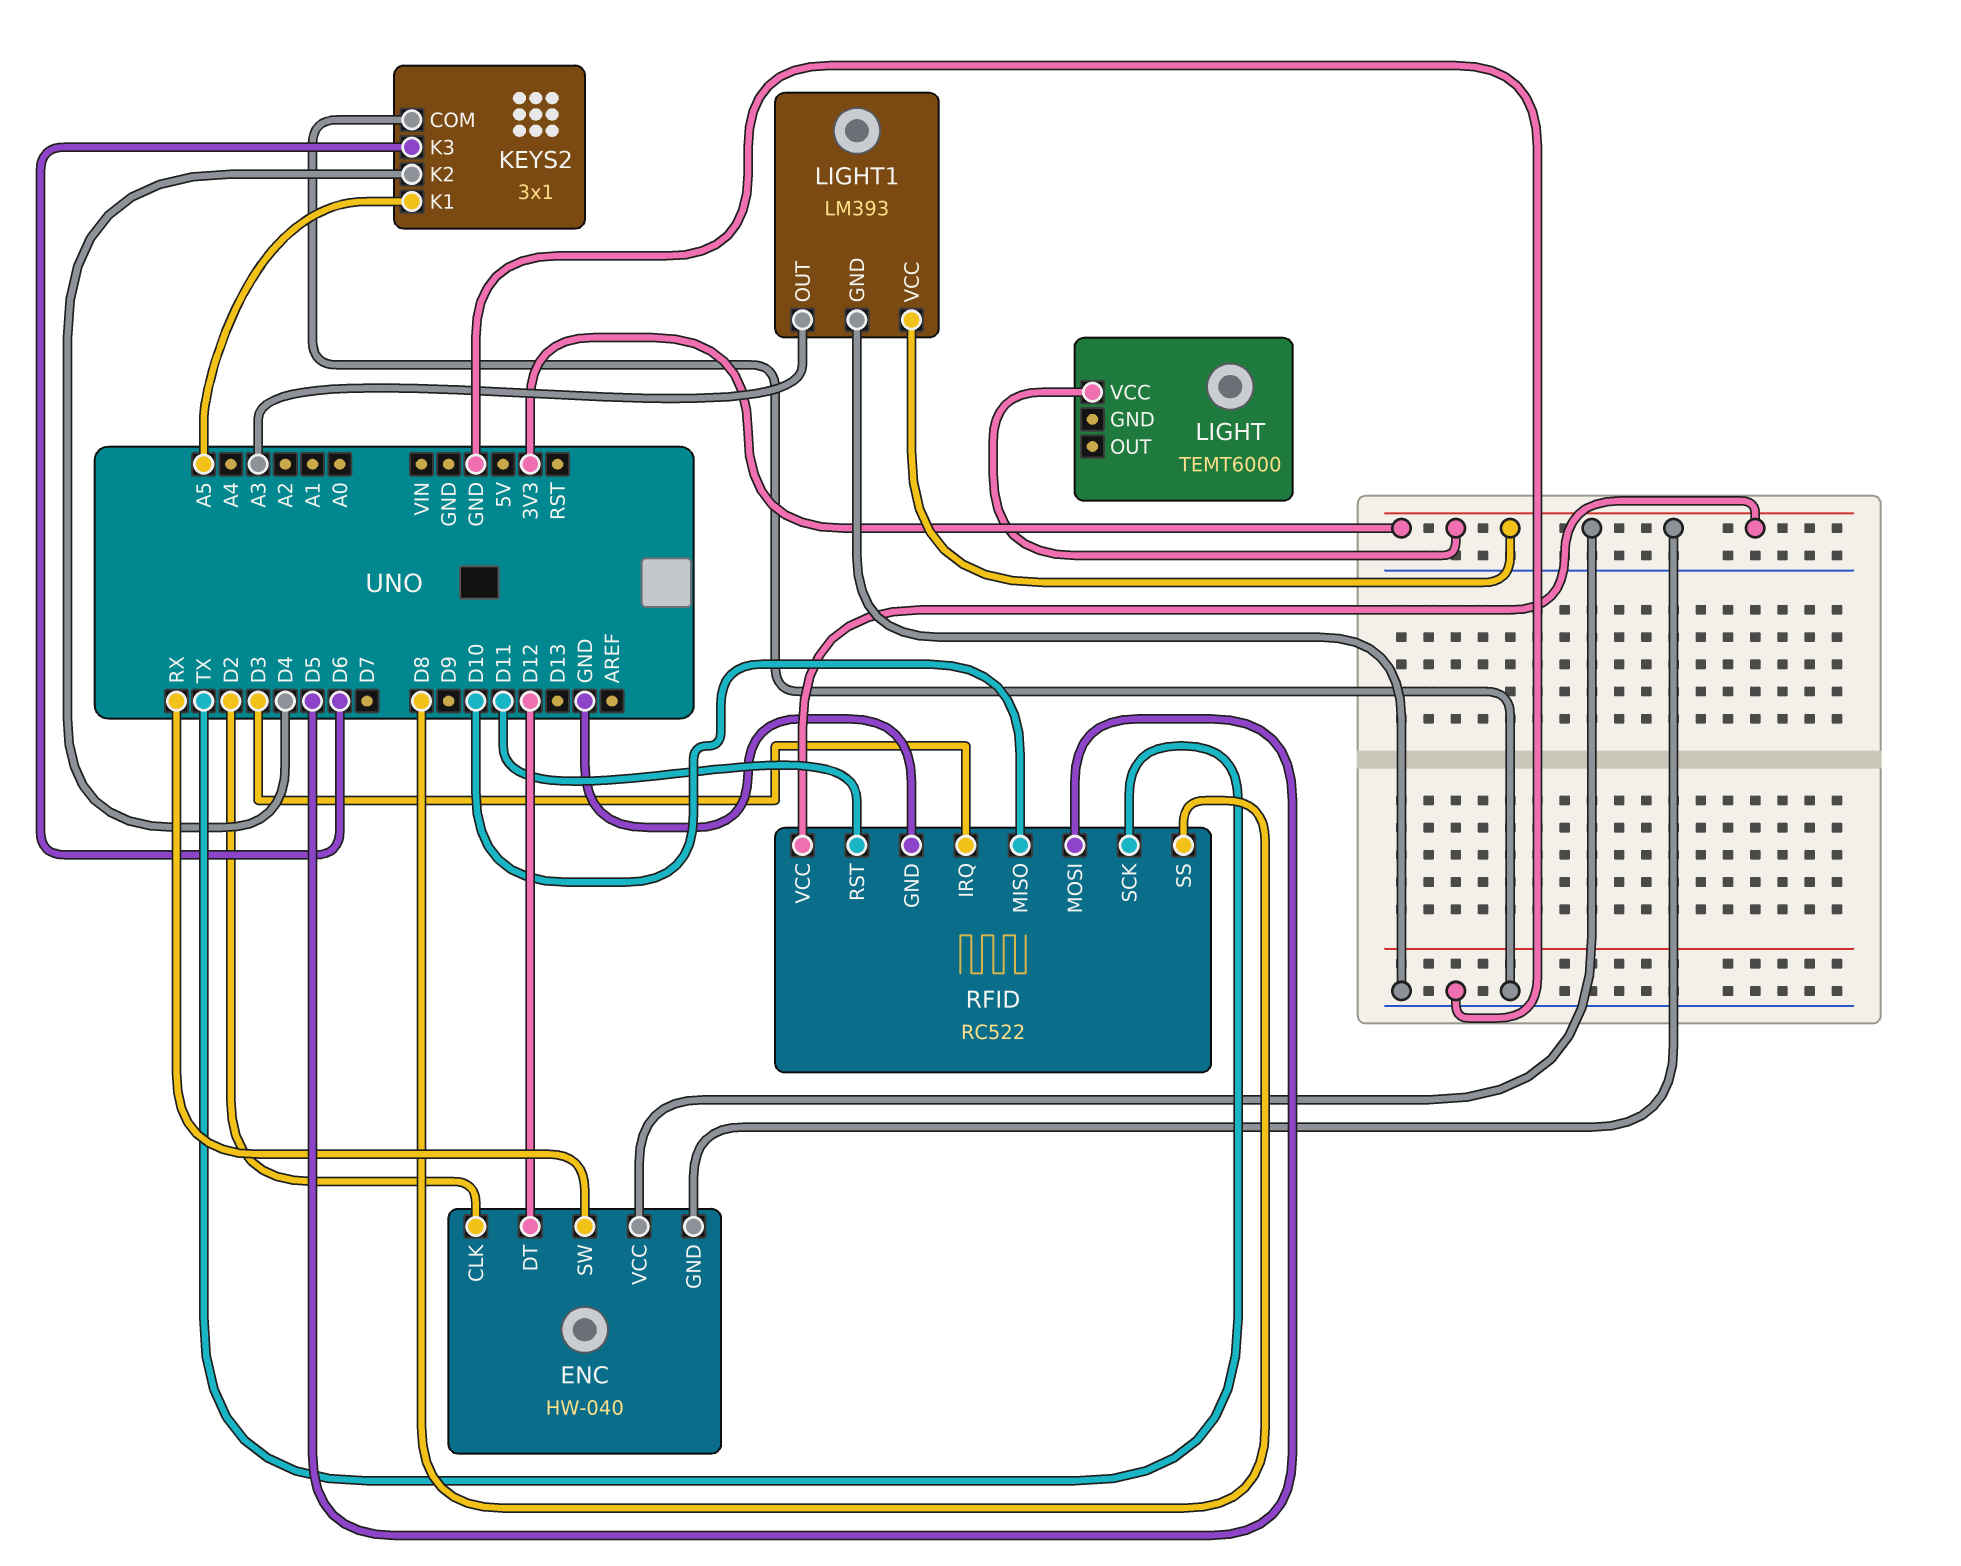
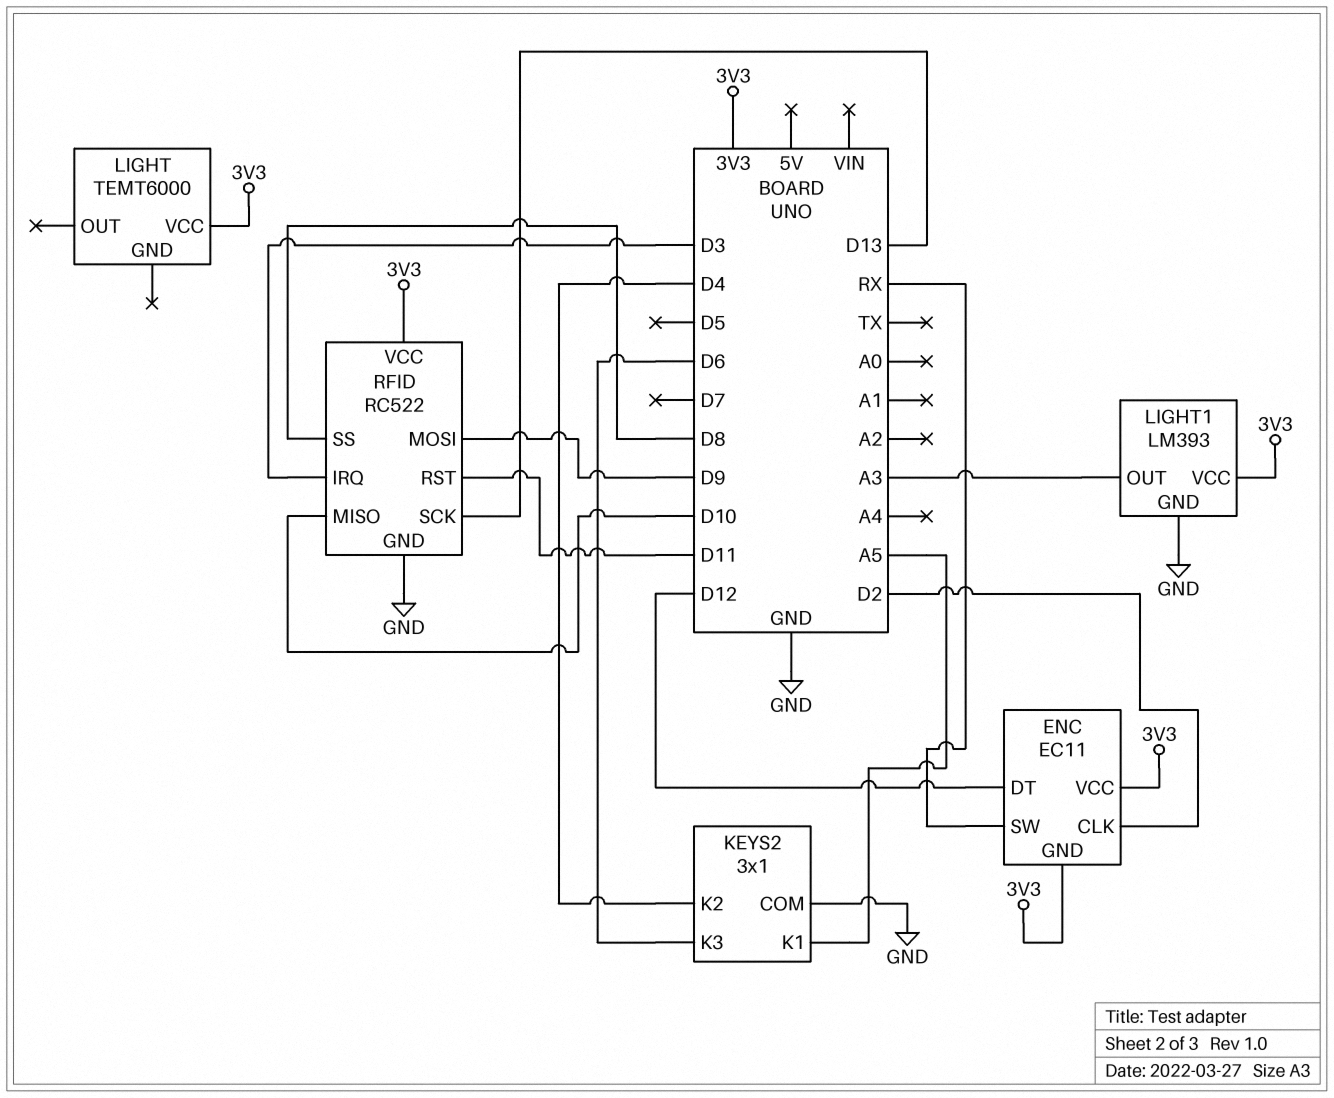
ENC: HW-040 -> EC11
RFID pin MOSI: D5 -> D9
RFID pin SCK: TX -> D13

